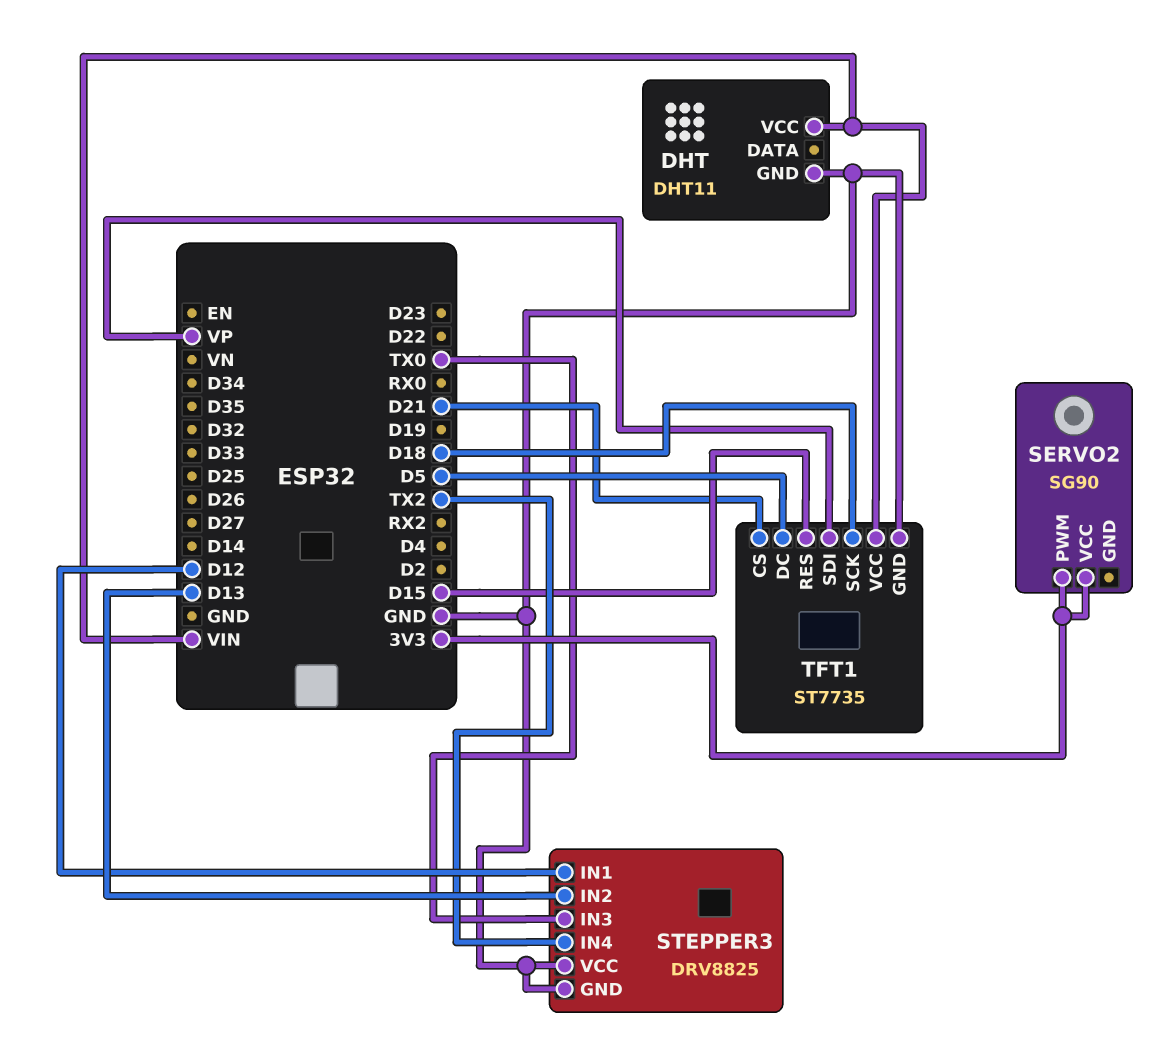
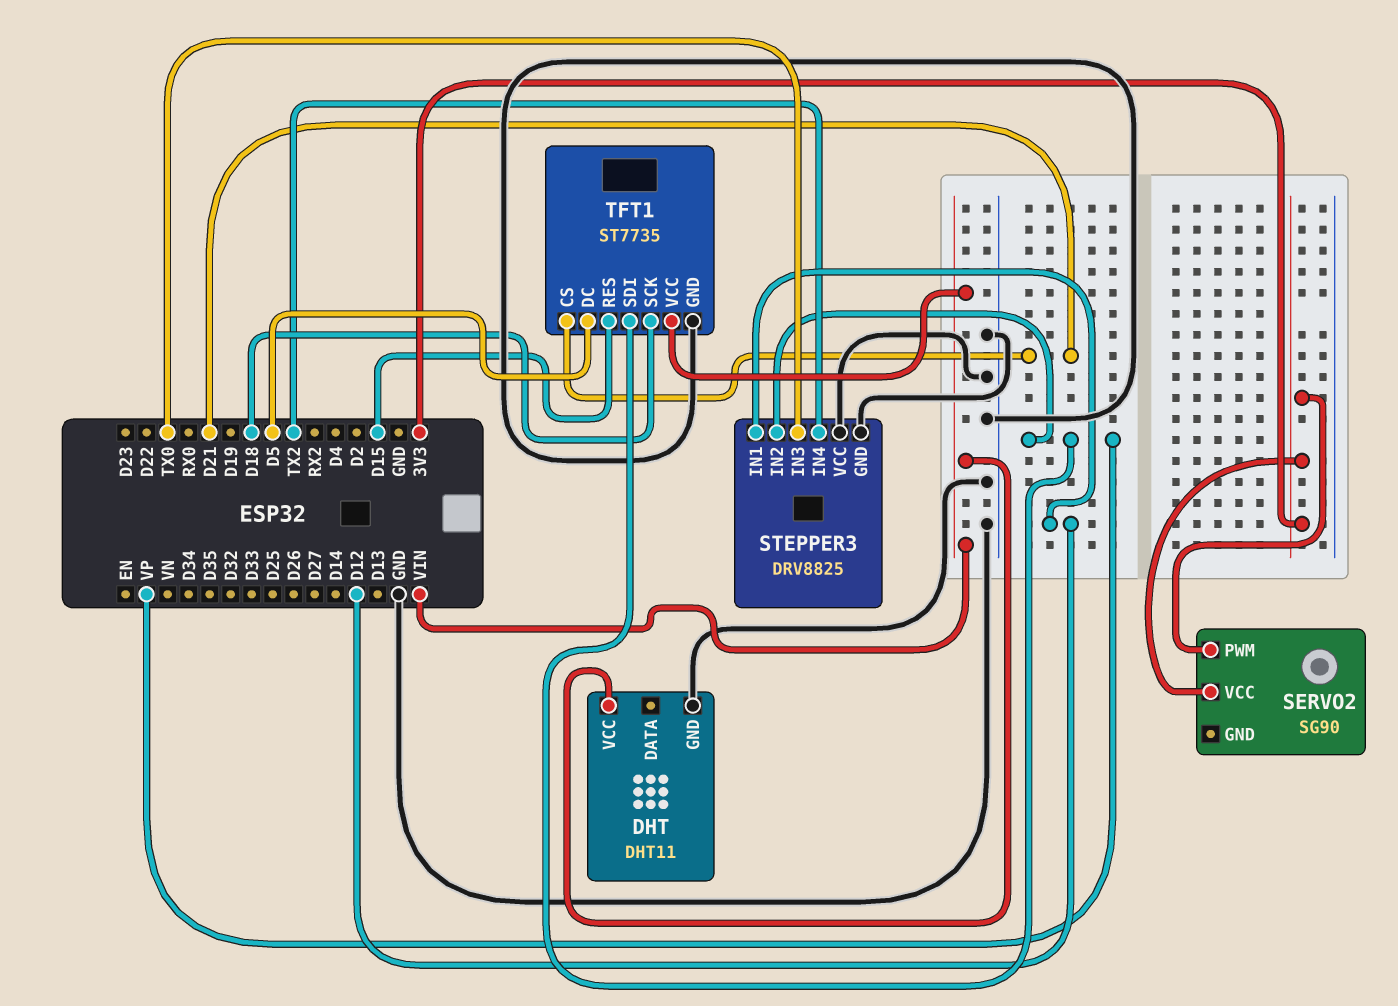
STEPPER3 pin IN2: D13 -> VP

